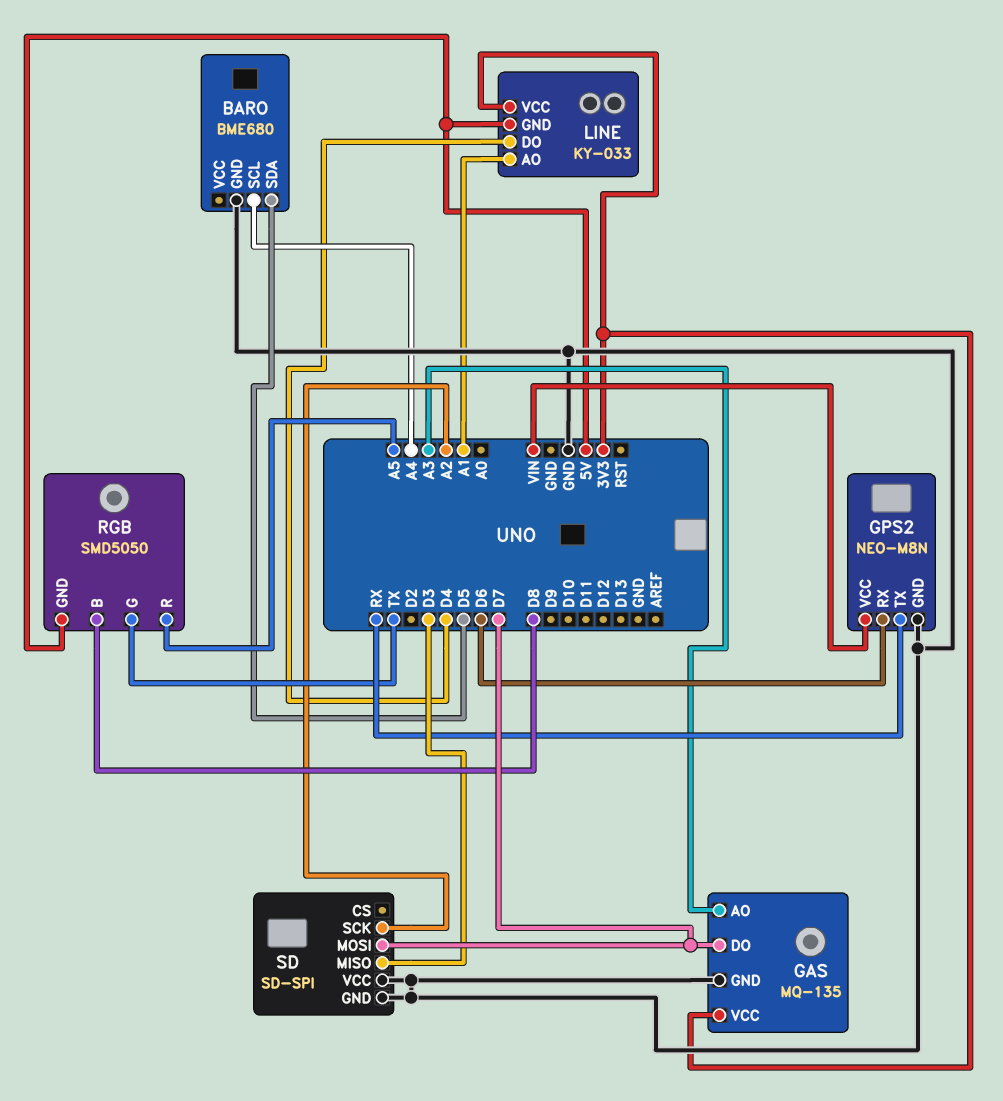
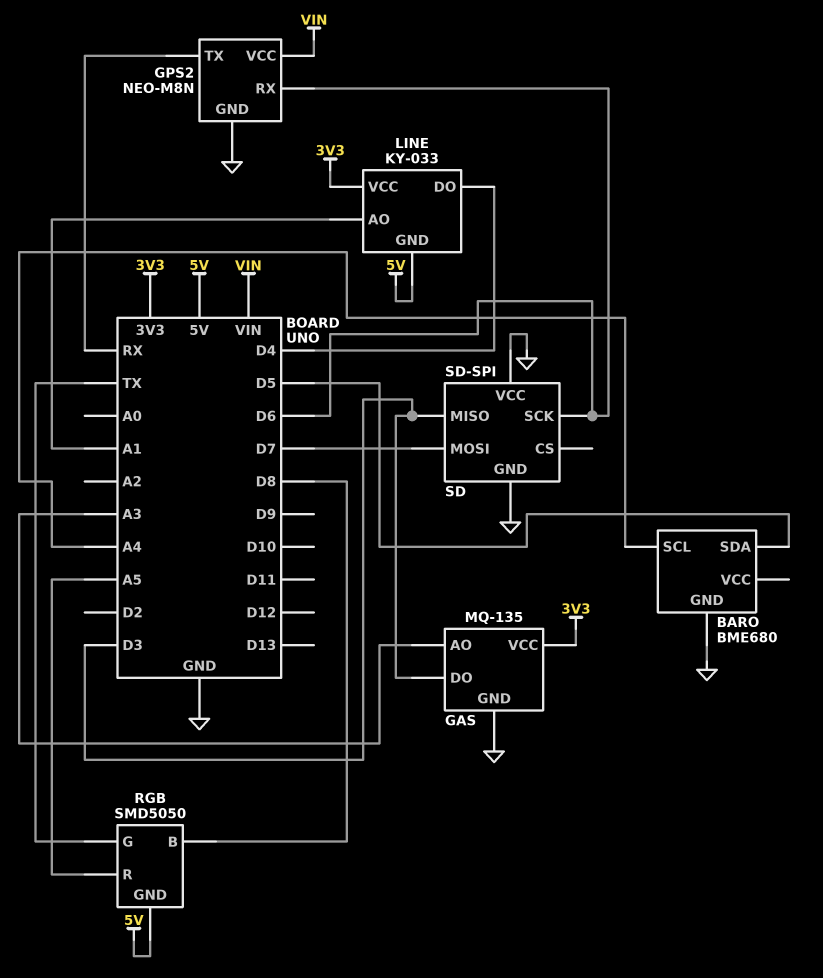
GAS pin DO: D7 -> D3
SD pin SCK: A2 -> D6

